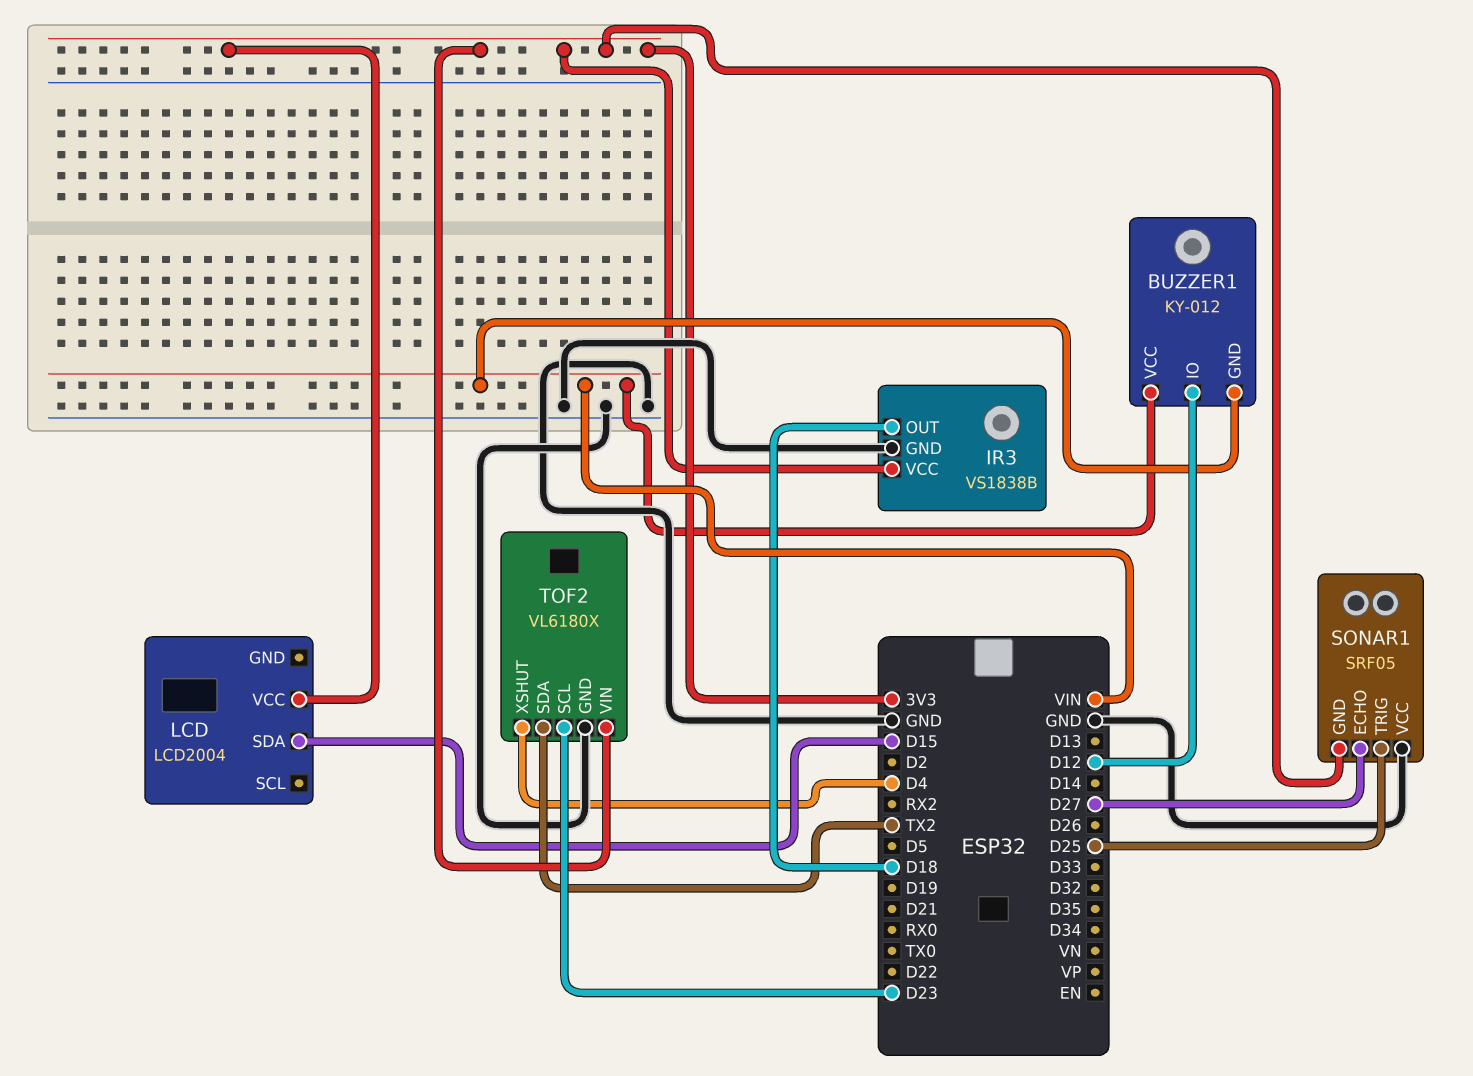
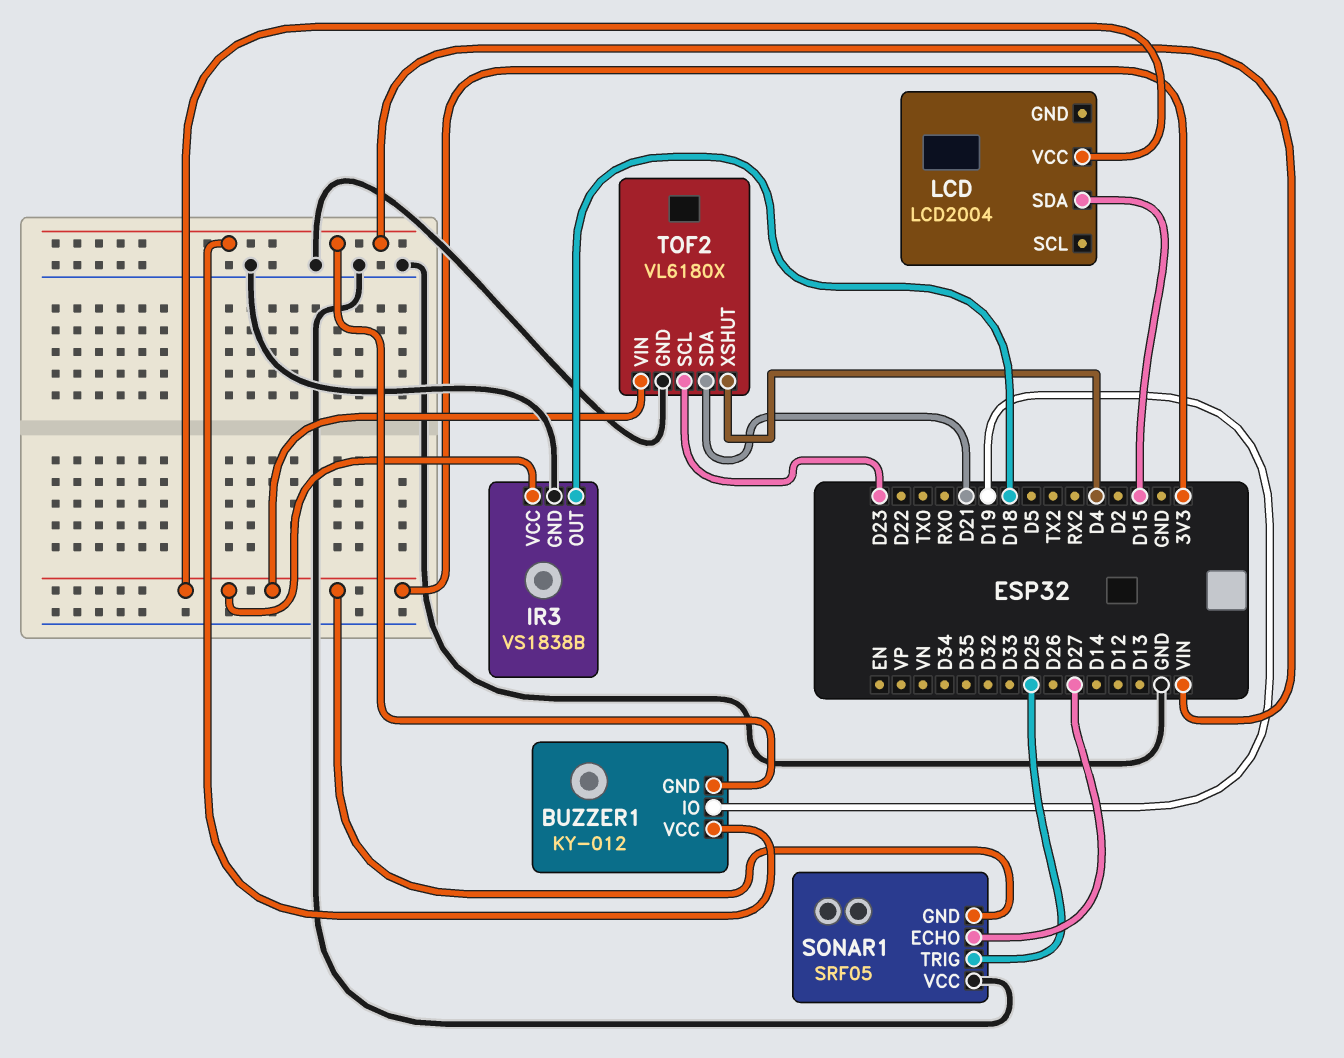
BUZZER1 pin IO: D12 -> D19
TOF2 pin SDA: TX2 -> D21

